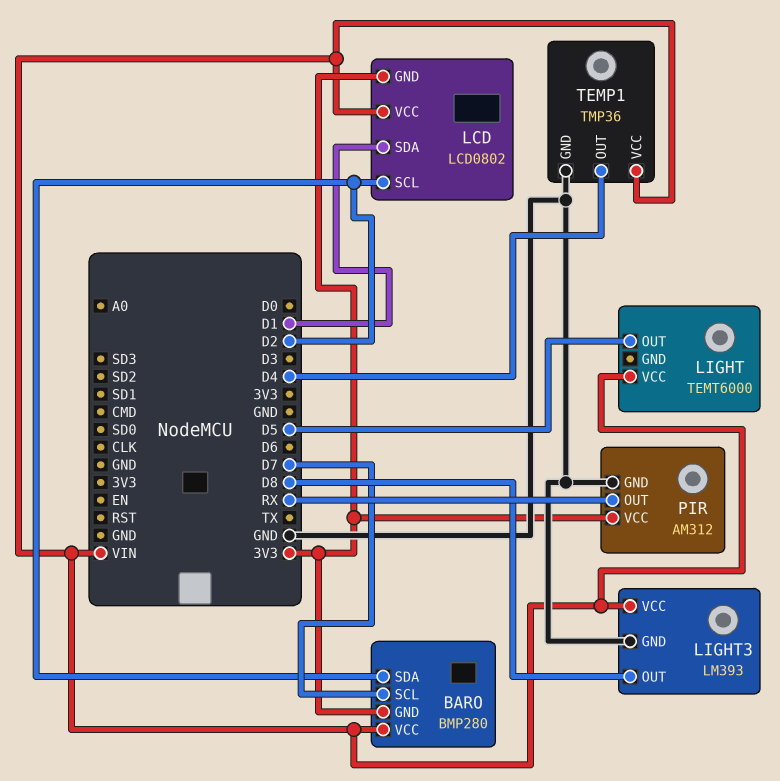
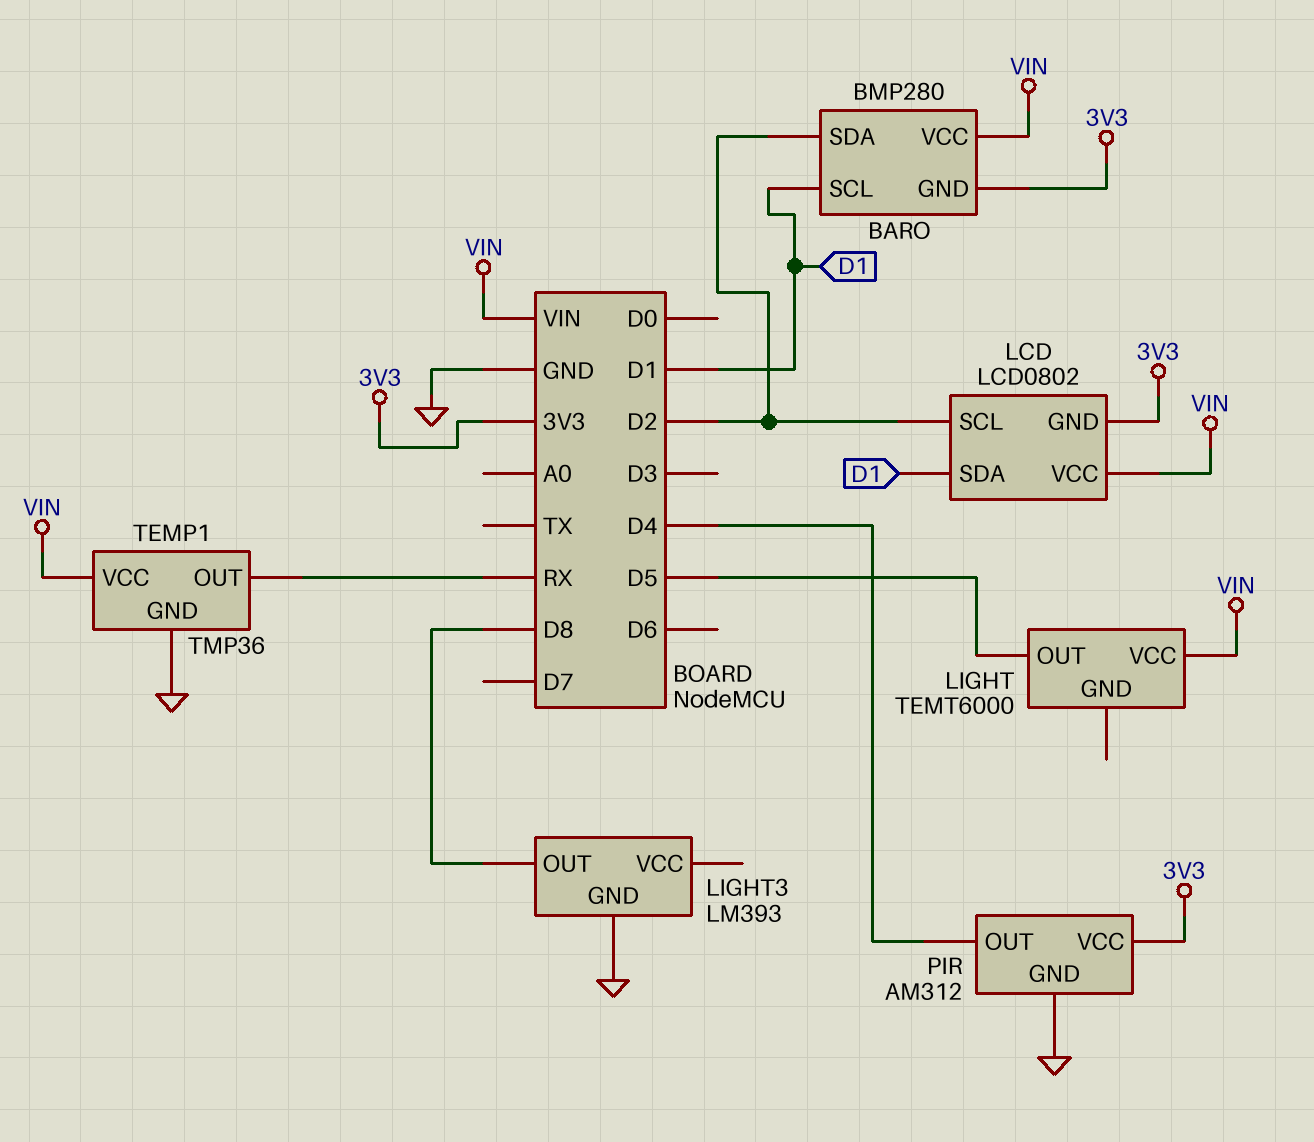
BARO pin SCL: D7 -> D1
LIGHT3 pin VCC: VIN -> none
PIR pin OUT: RX -> D4
TEMP1 pin OUT: D4 -> RX

